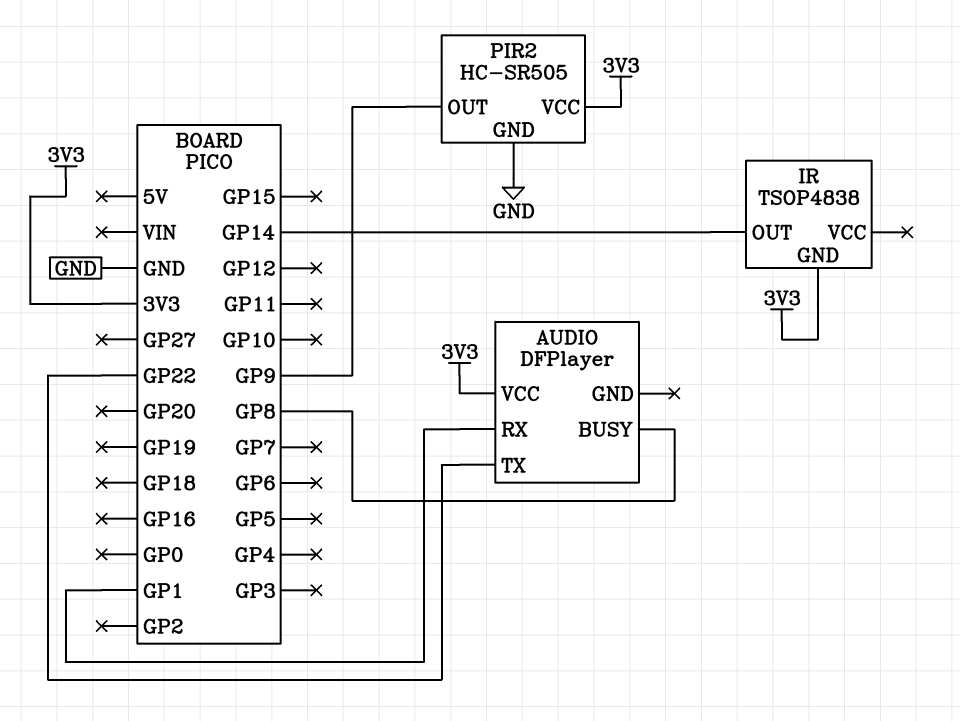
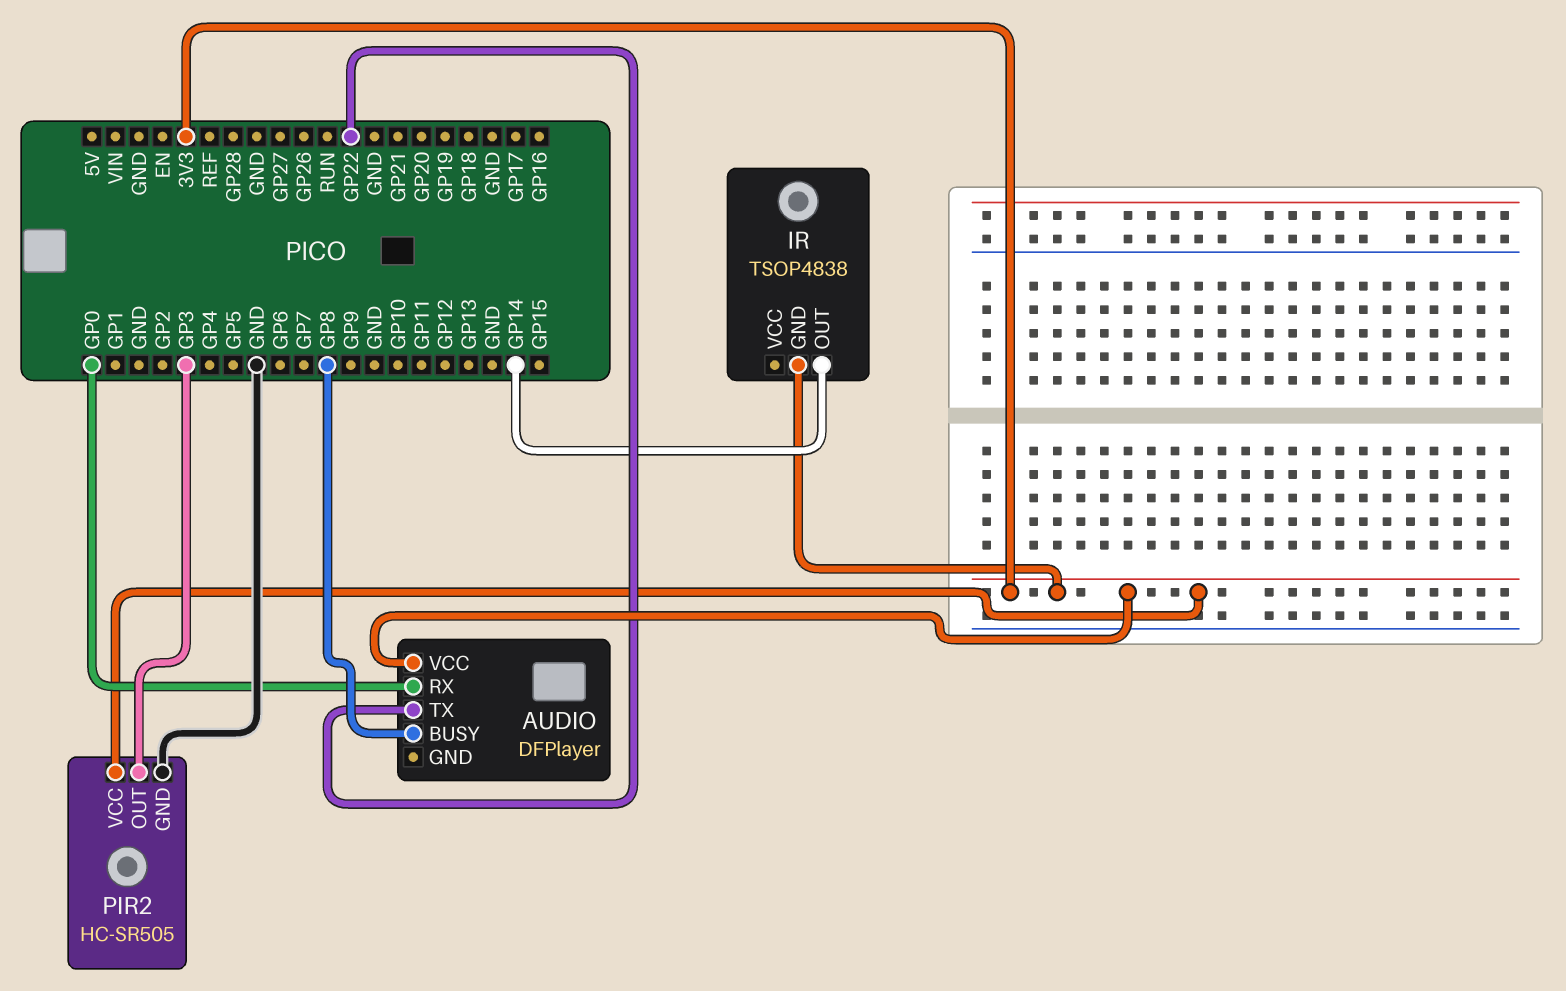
AUDIO pin RX: GP1 -> GP0
PIR2 pin OUT: GP9 -> GP3

